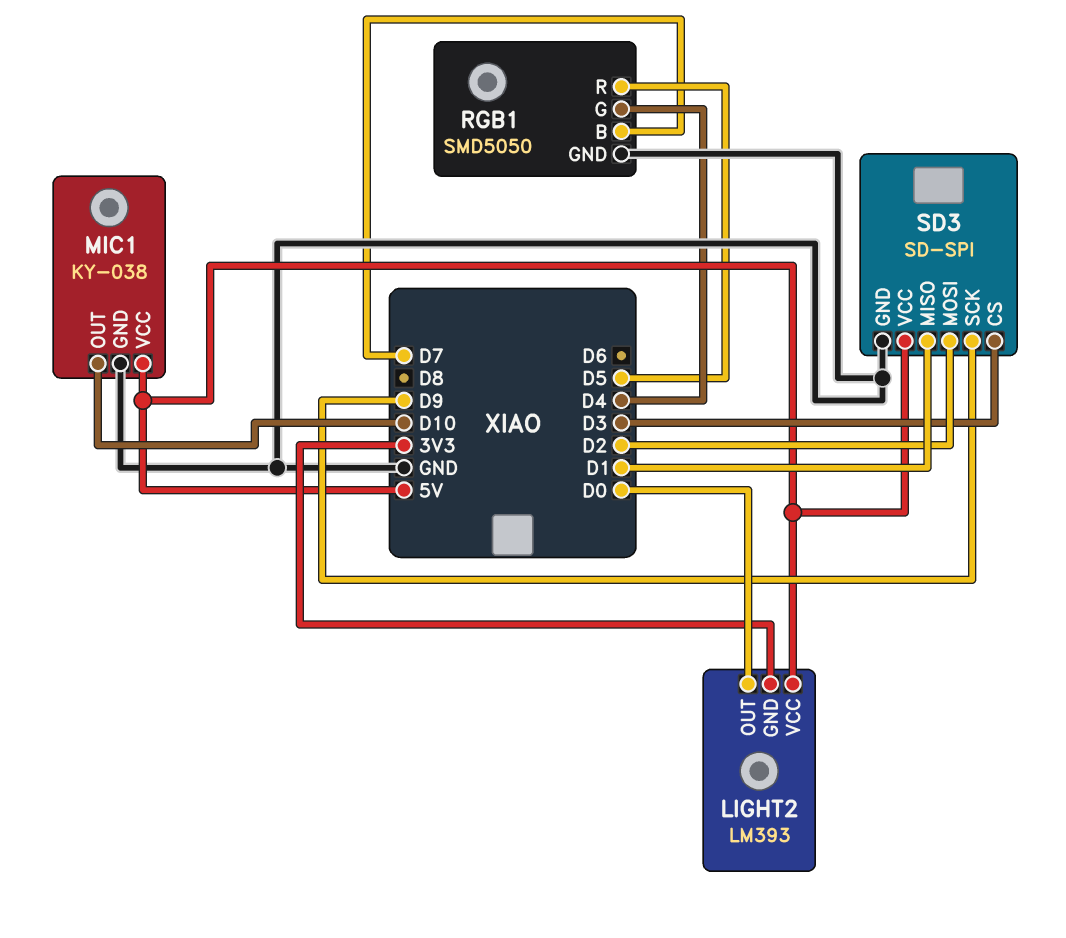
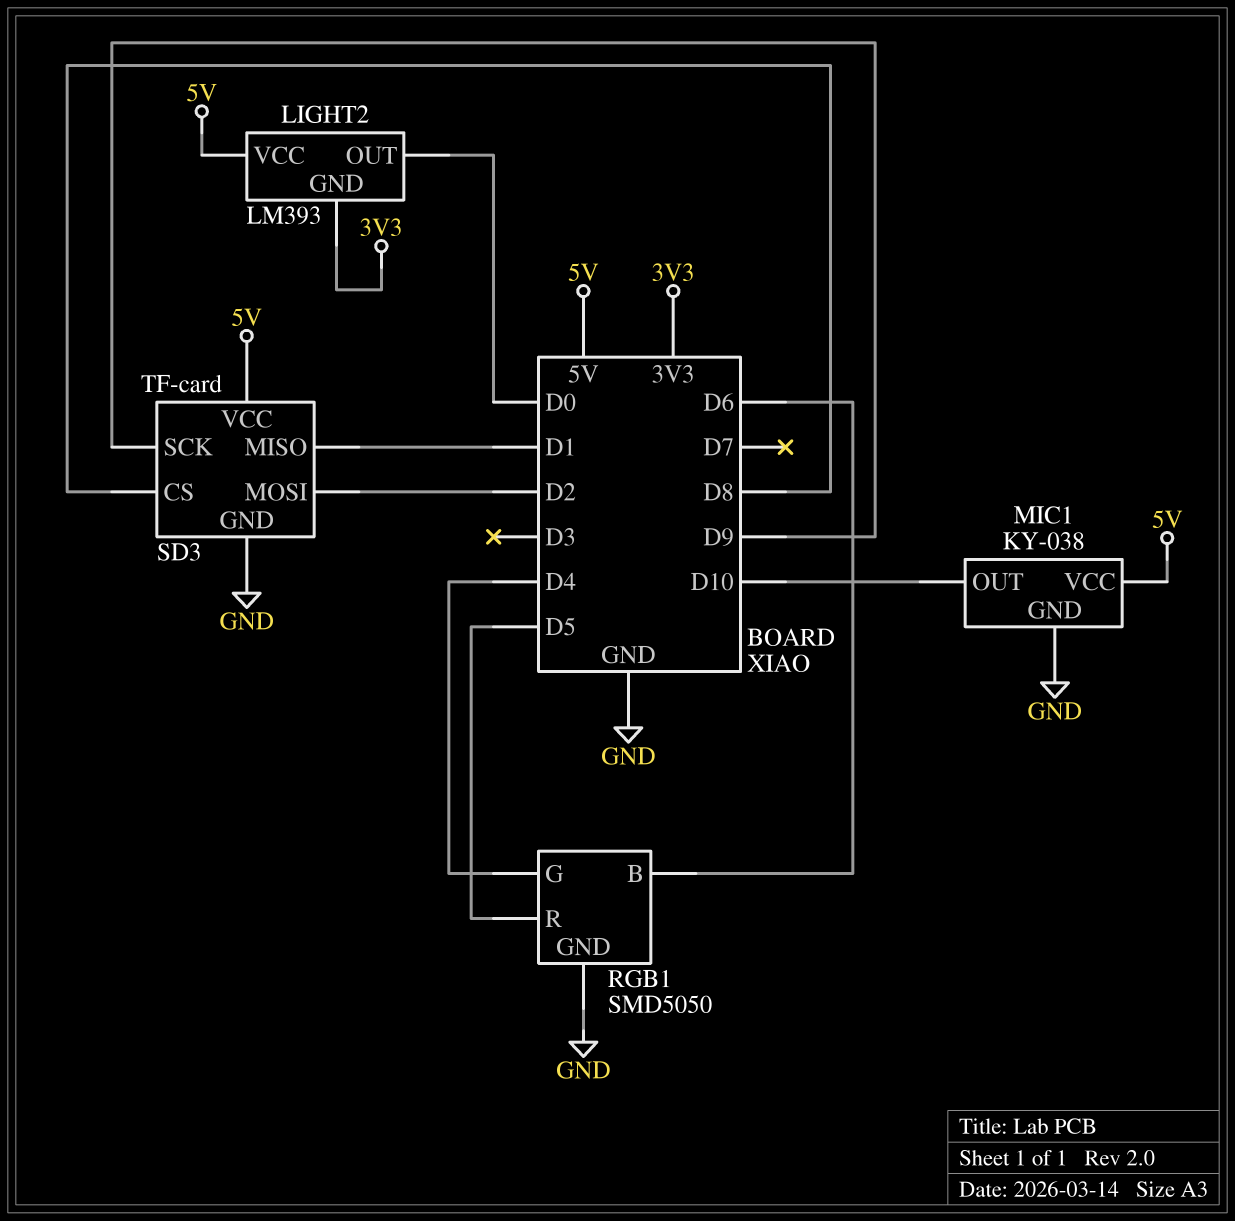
RGB1 pin B: D7 -> D6
SD3: SD-SPI -> TF-card
SD3 pin CS: D3 -> D8

